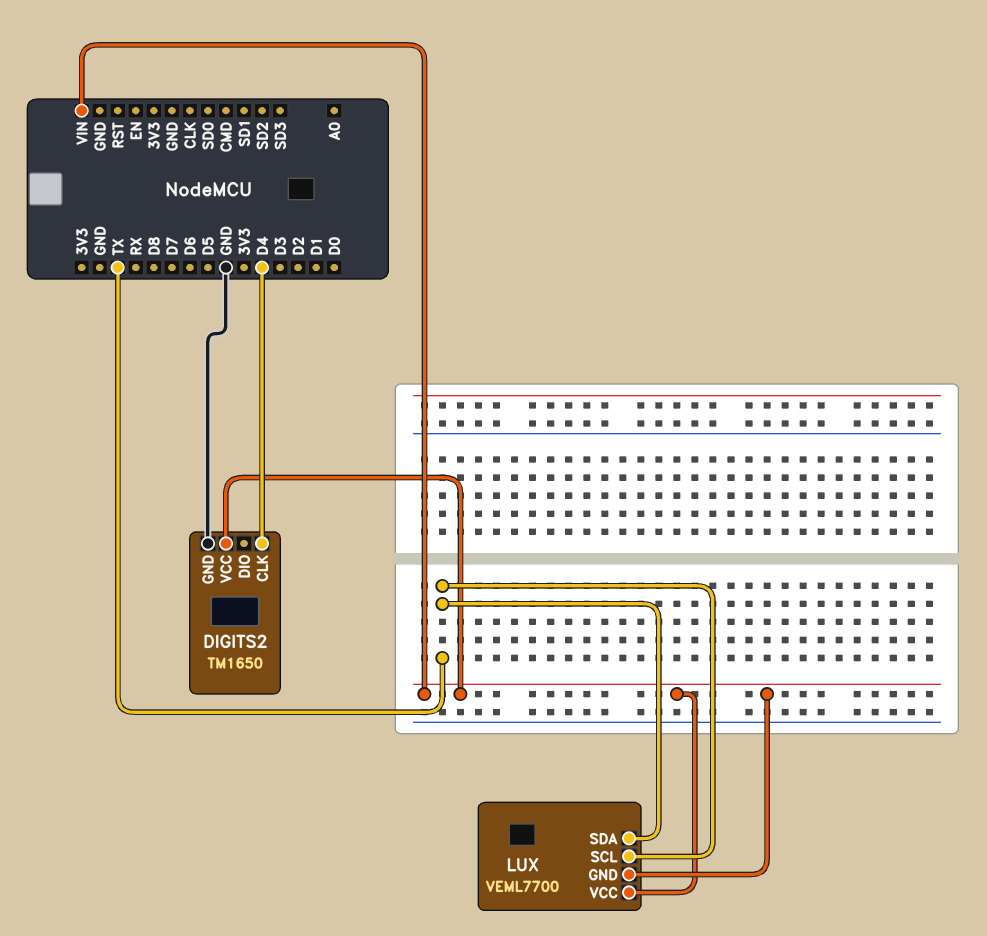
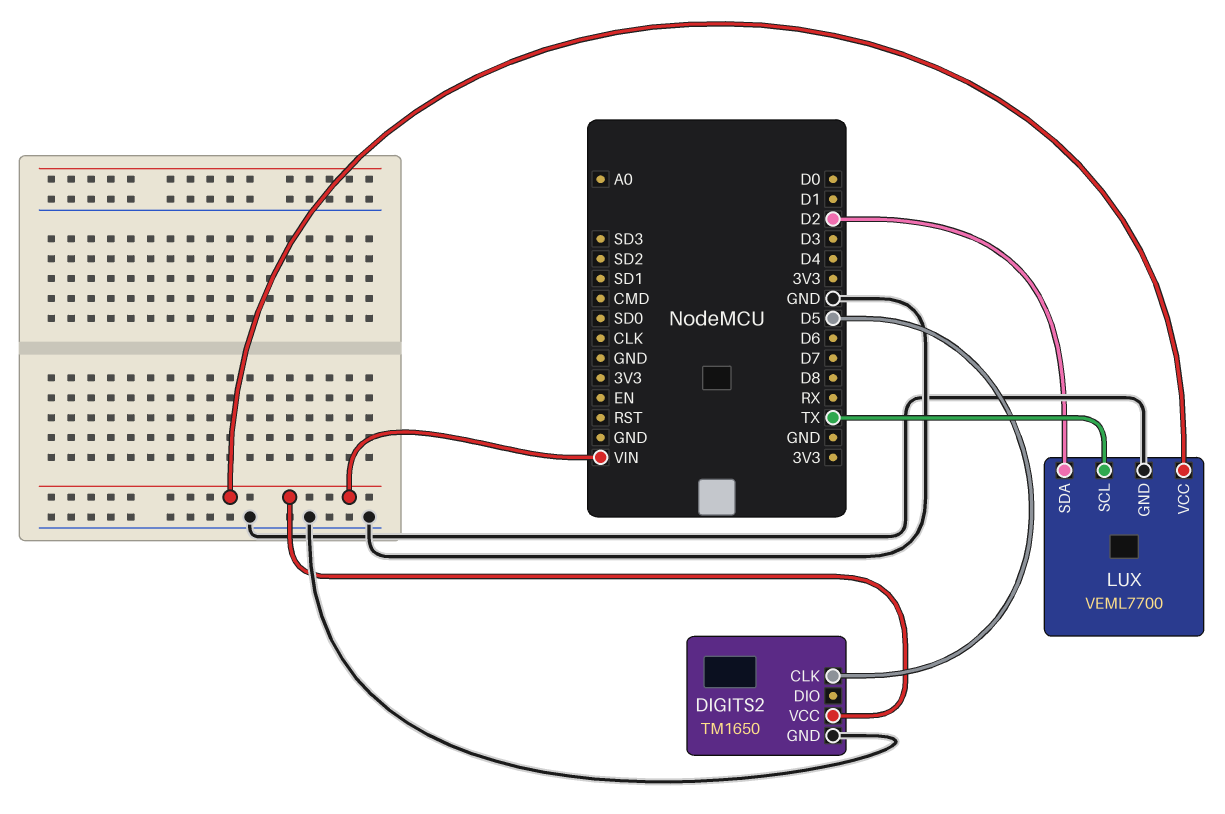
DIGITS2 pin CLK: D4 -> D5
LUX pin GND: VIN -> GND
LUX pin SDA: TX -> D2

